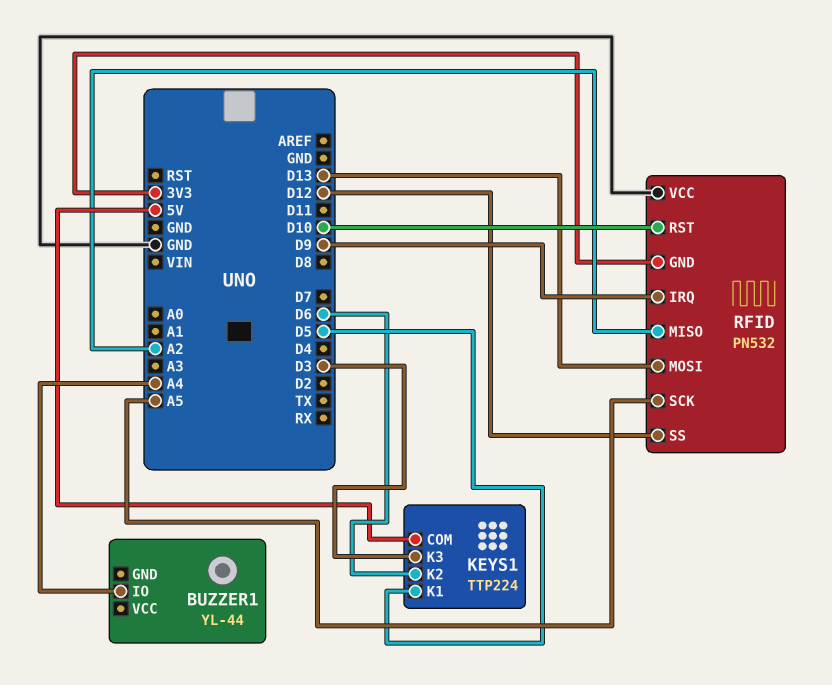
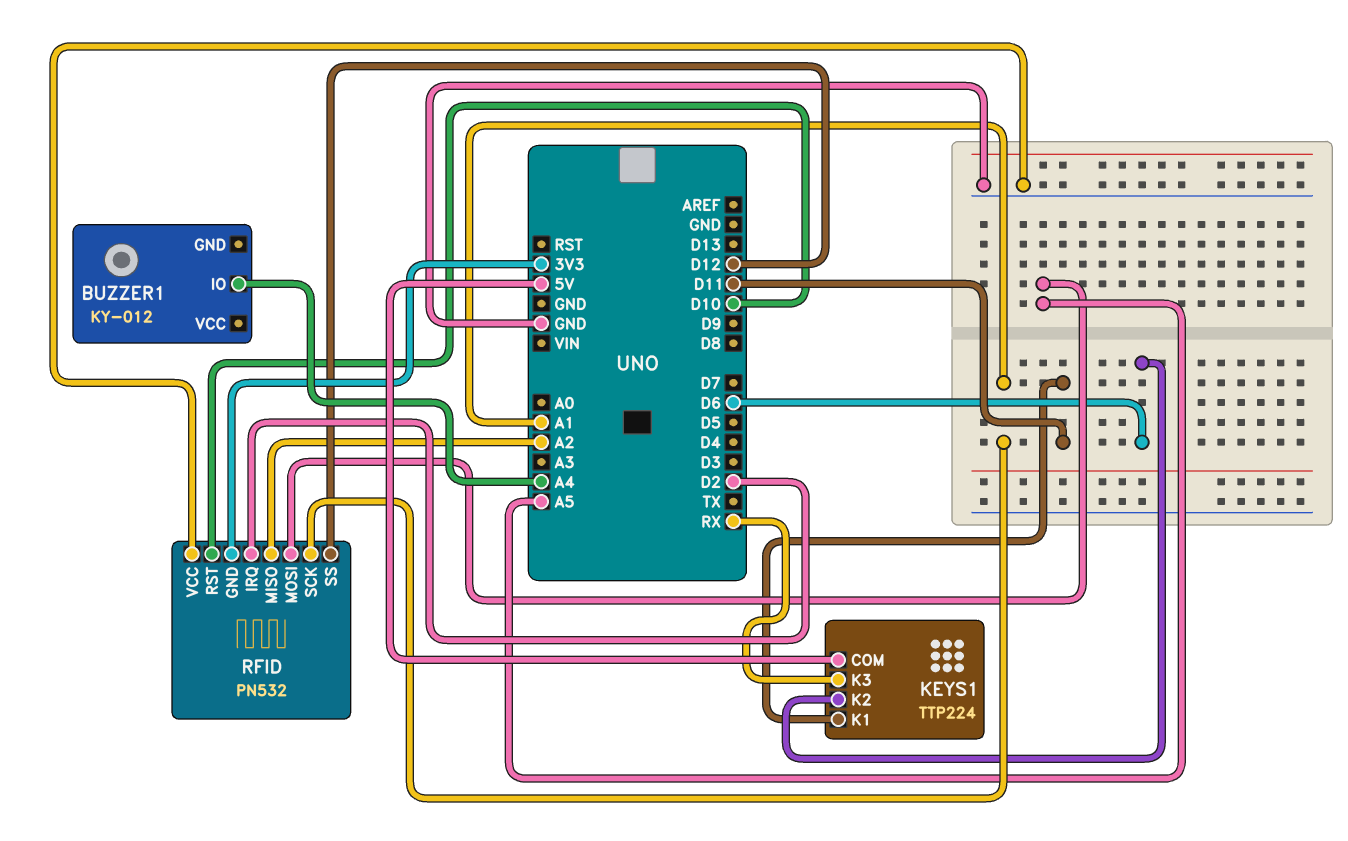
BUZZER1: YL-44 -> KY-012
KEYS1 pin K1: D5 -> D11
KEYS1 pin K3: D3 -> RX
RFID pin IRQ: D9 -> D2
RFID pin MOSI: D13 -> A5
RFID pin SCK: A5 -> A1

